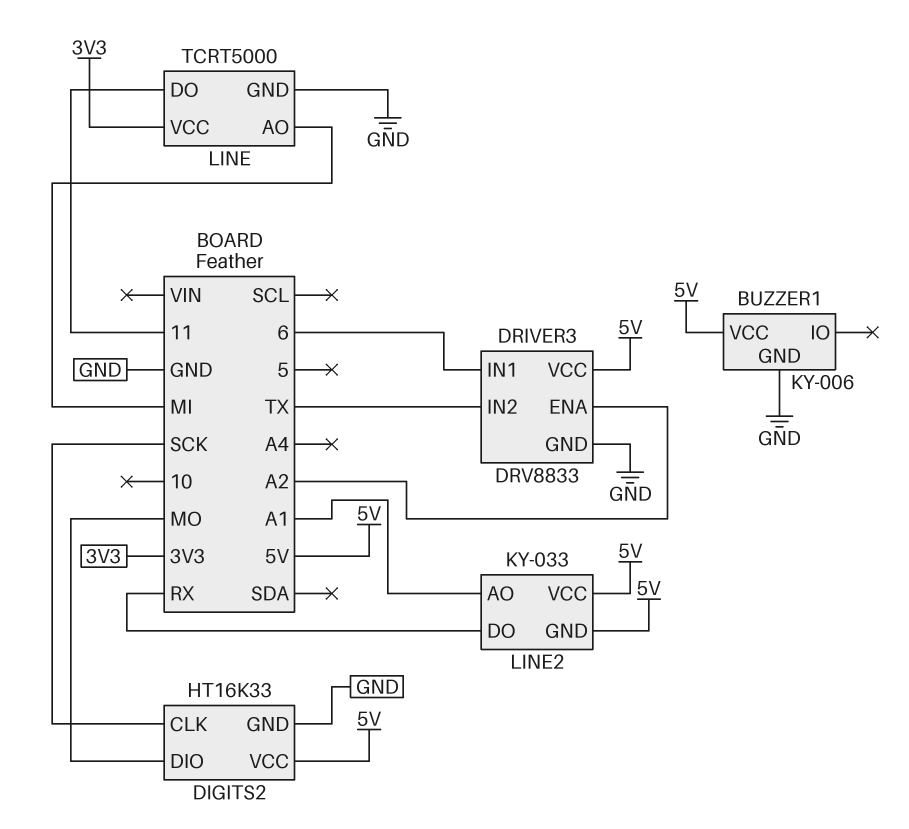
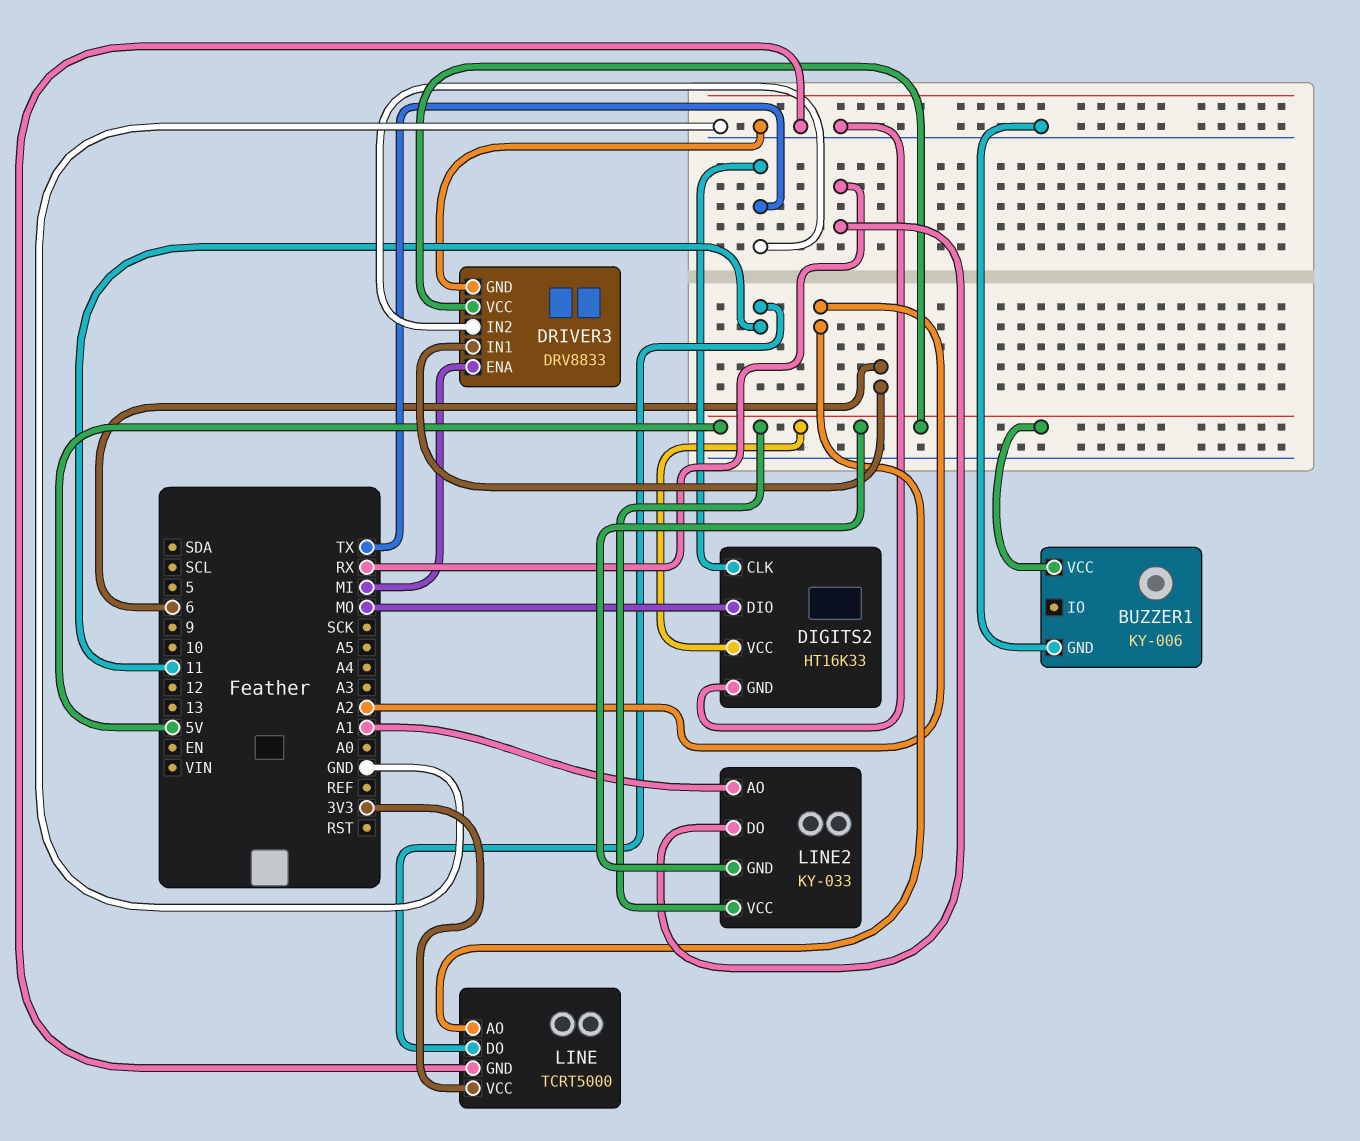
DIGITS2 pin CLK: SCK -> TX
DRIVER3 pin ENA: A2 -> MI
LINE pin AO: MI -> A2

